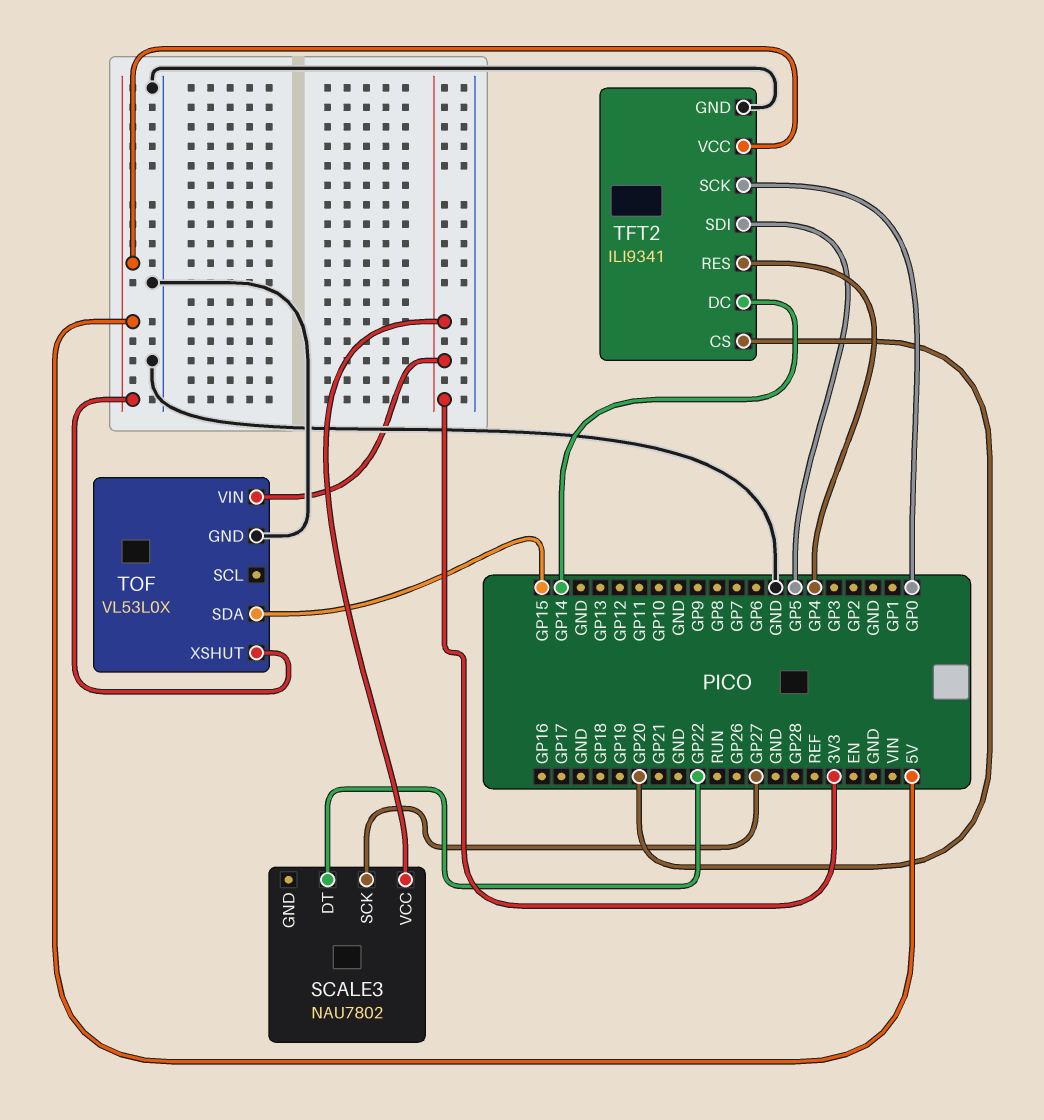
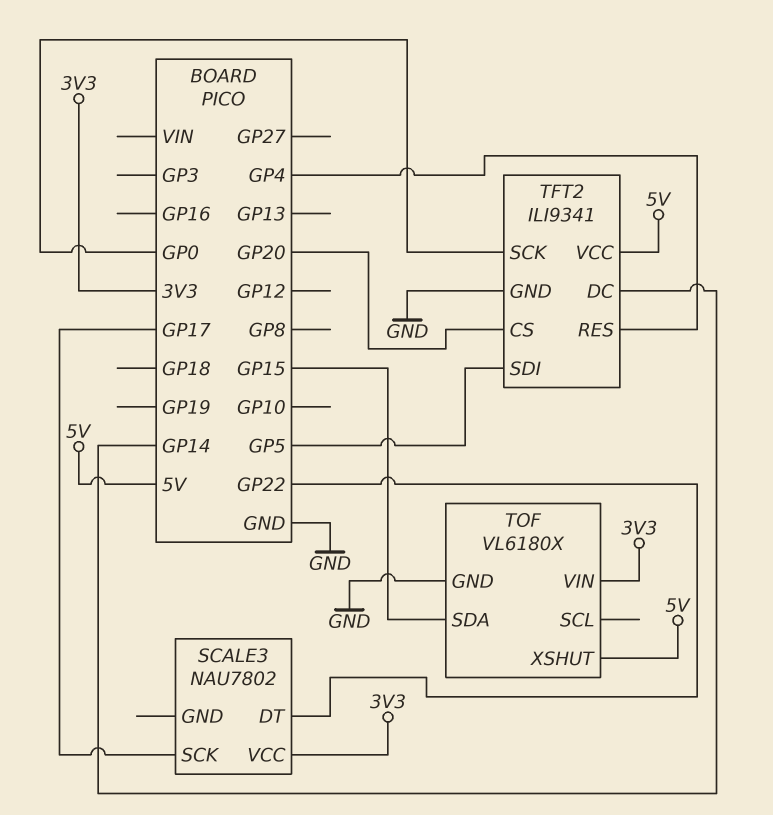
SCALE3 pin SCK: GP27 -> GP17
TOF: VL53L0X -> VL6180X

